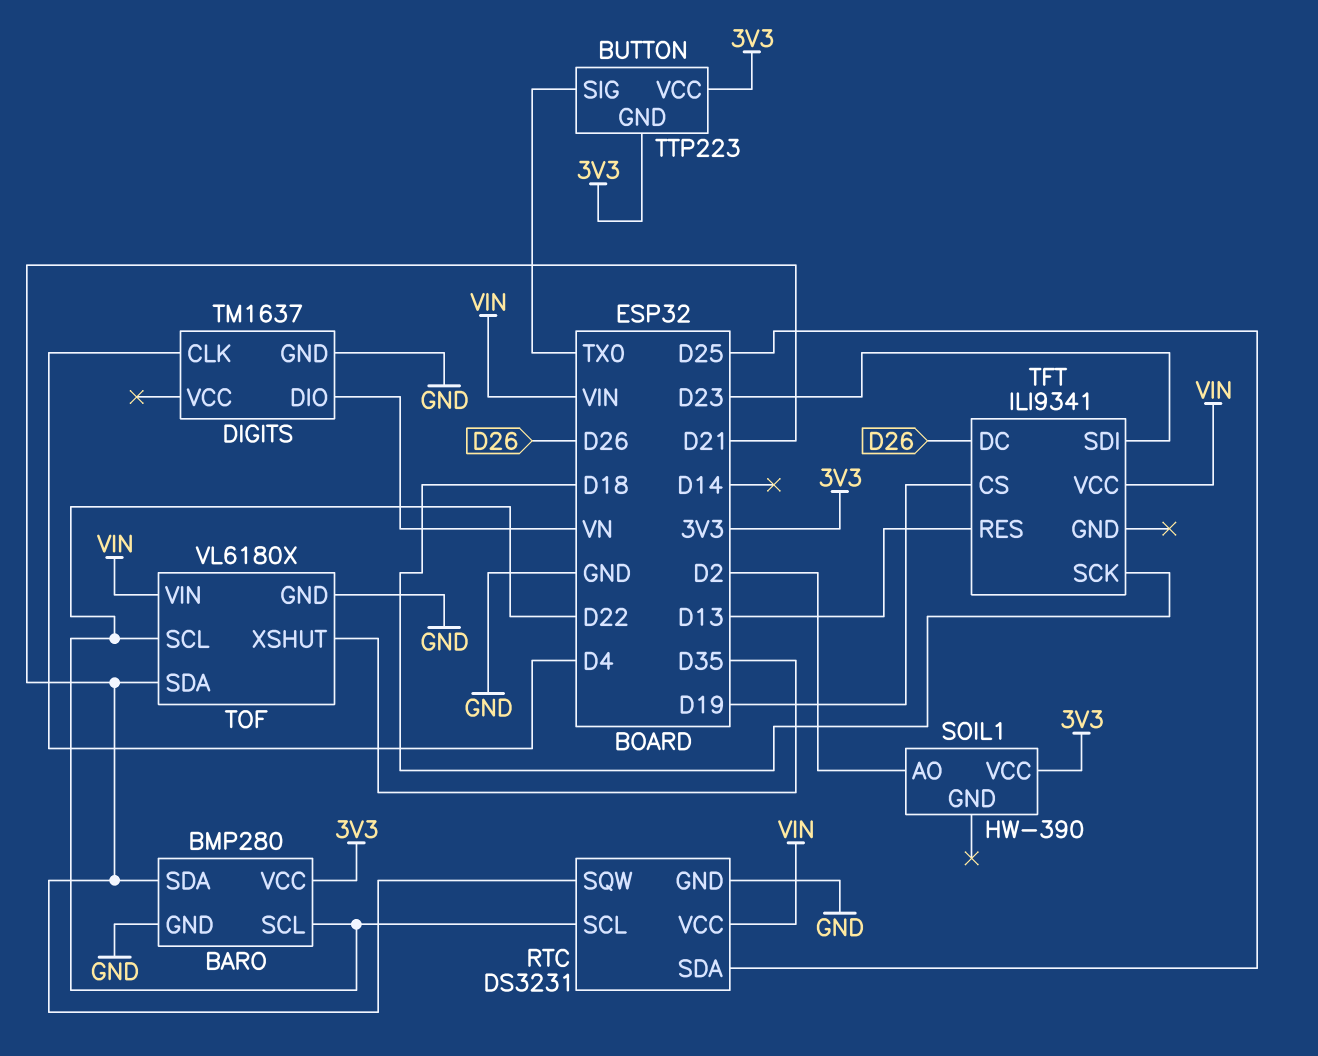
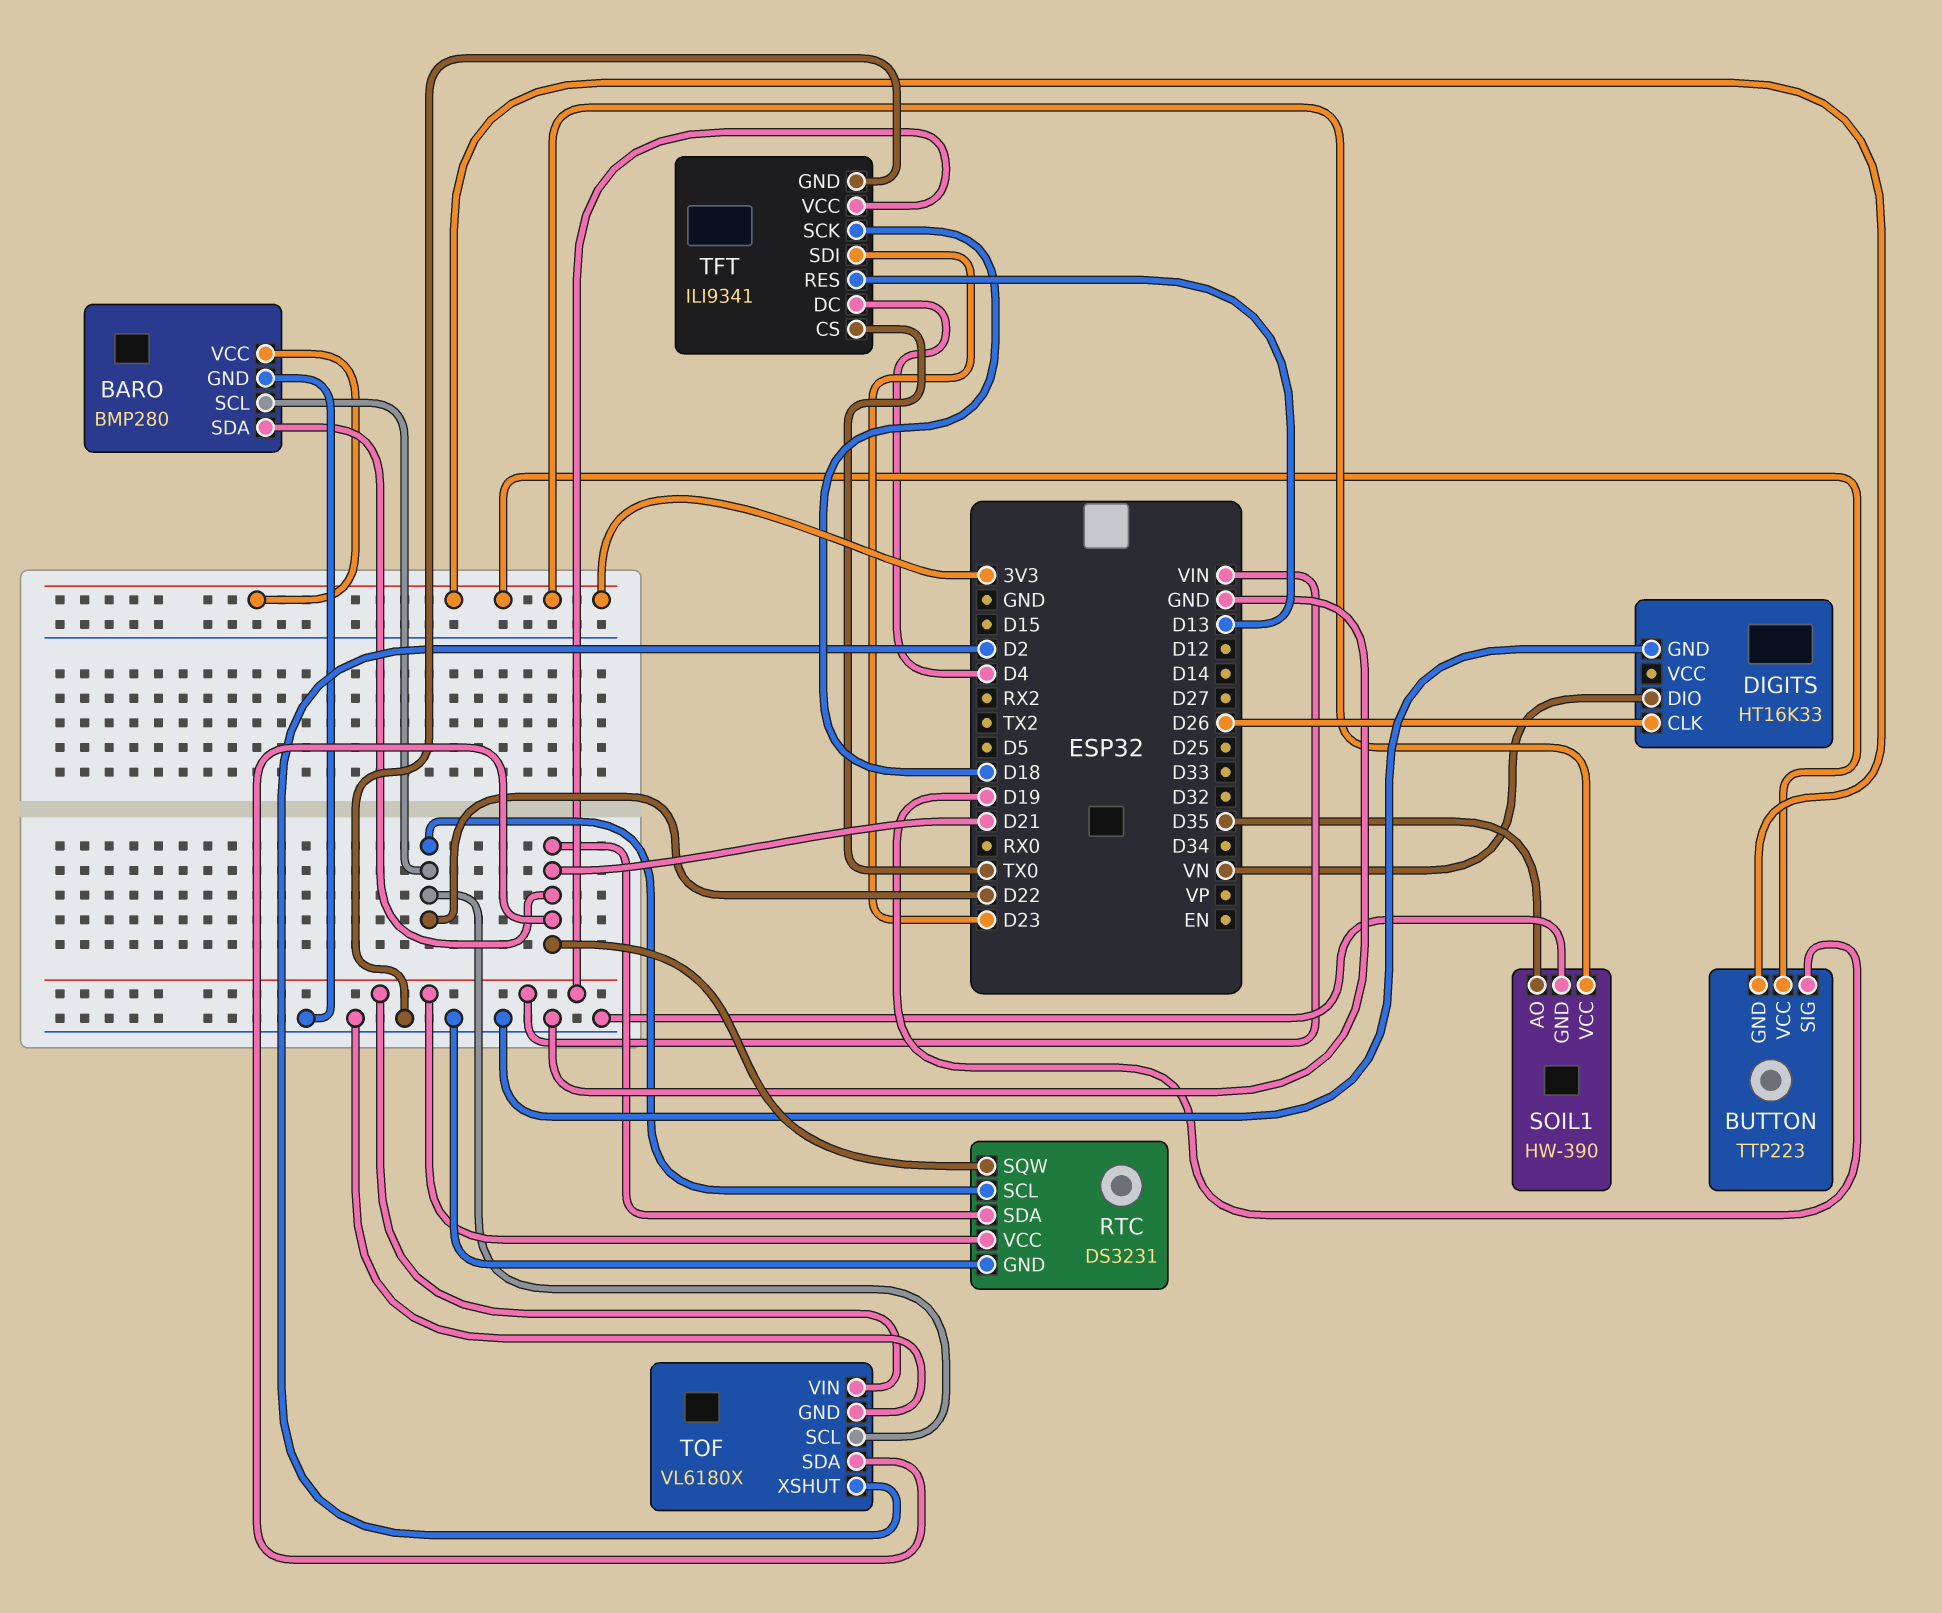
BUTTON pin SIG: TX0 -> D19
DIGITS: TM1637 -> HT16K33
DIGITS pin CLK: D4 -> D26
RTC pin SDA: D25 -> D21
SOIL1 pin AO: D2 -> D35
SOIL1 pin GND: none -> GND
TFT pin CS: D19 -> TX0
TFT pin DC: D26 -> D4
TFT pin GND: none -> GND
TOF pin XSHUT: D35 -> D2

